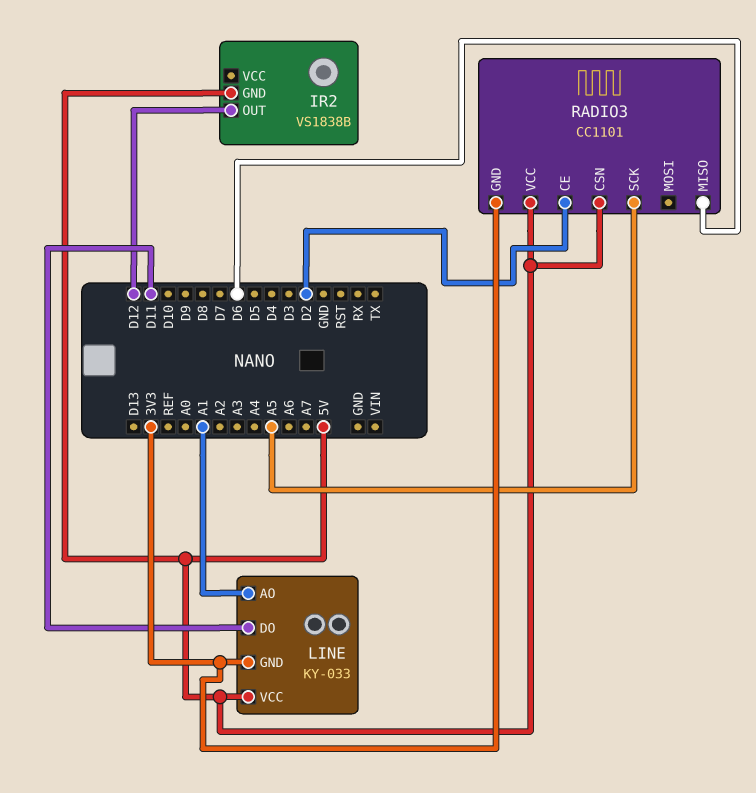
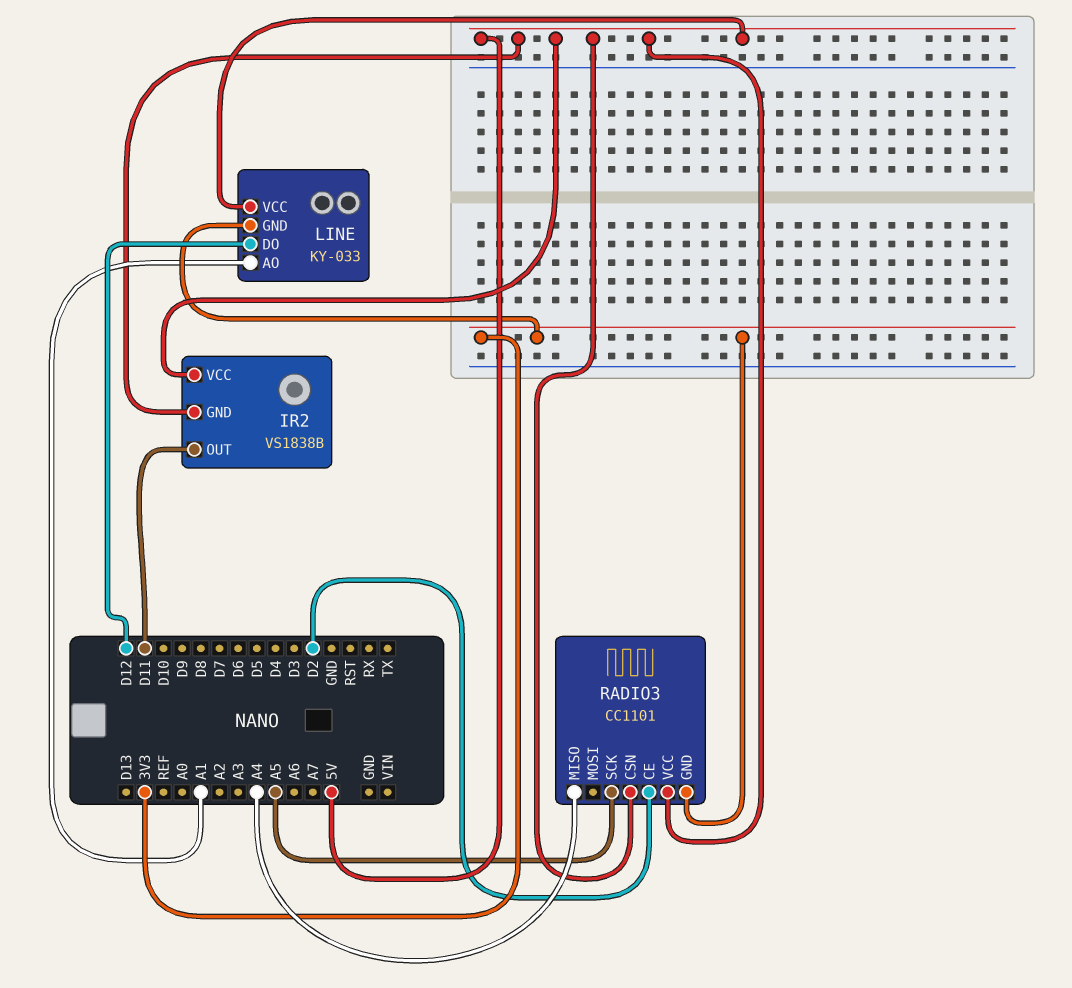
IR2 pin OUT: D12 -> D11
IR2 pin VCC: none -> 5V
LINE pin DO: D11 -> D12
RADIO3 pin MISO: D6 -> A4

